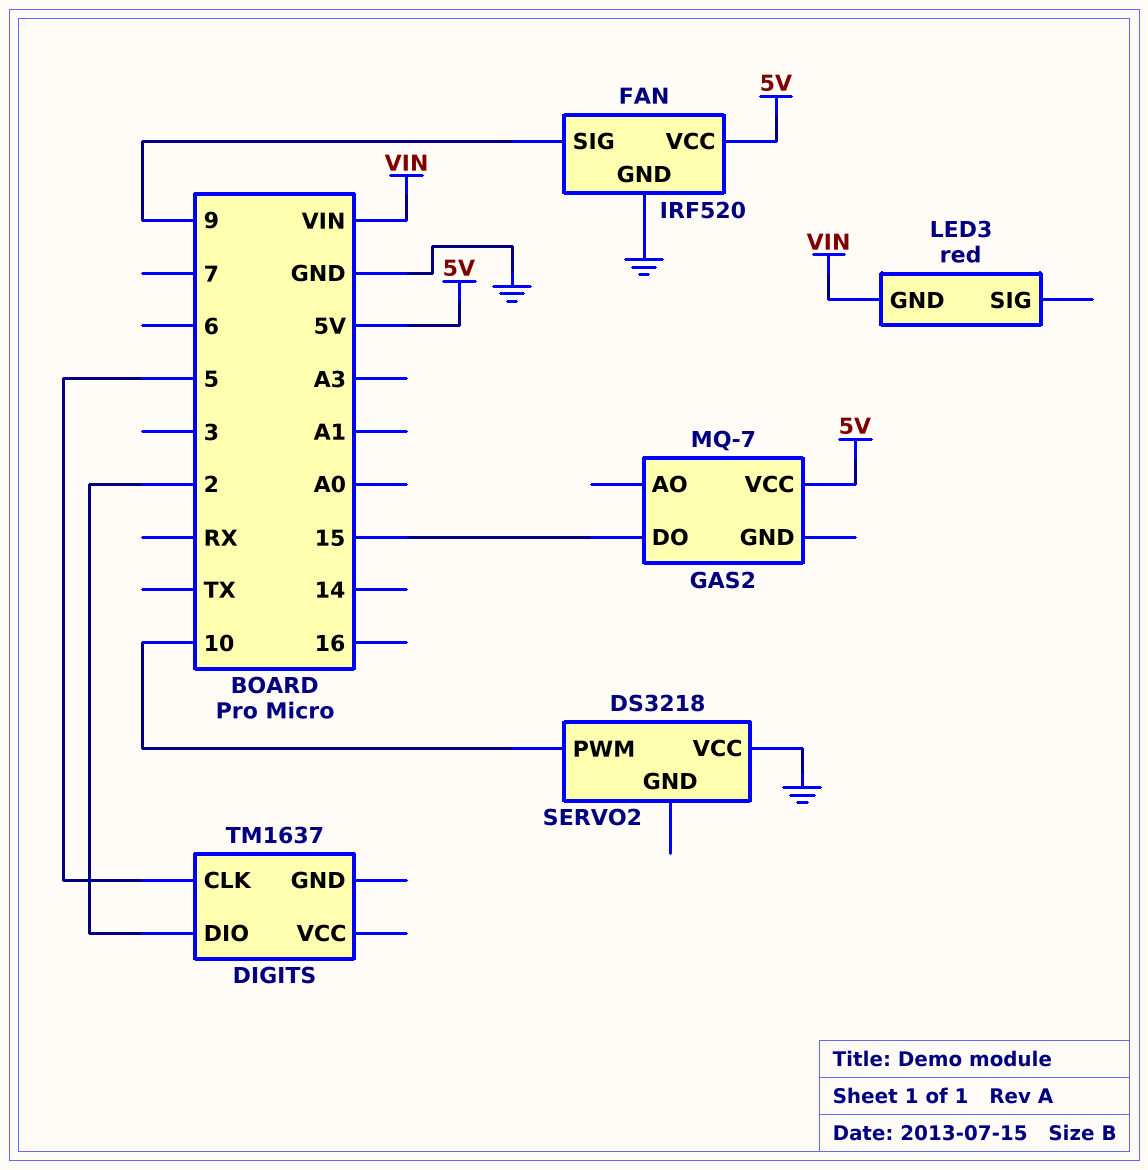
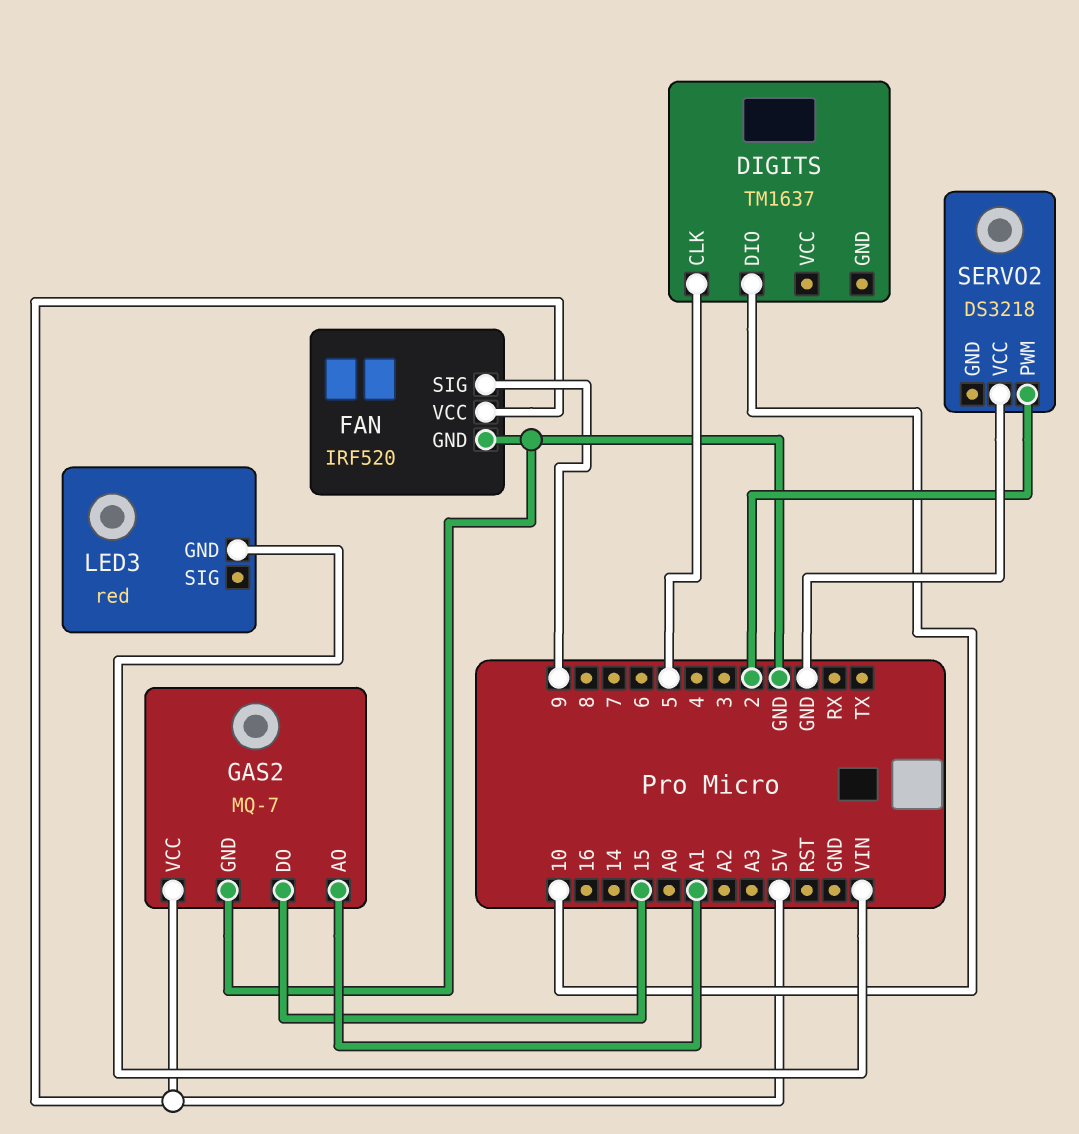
DIGITS pin DIO: 2 -> 10
GAS2 pin AO: none -> A1
GAS2 pin GND: none -> GND
SERVO2 pin PWM: 10 -> 2

